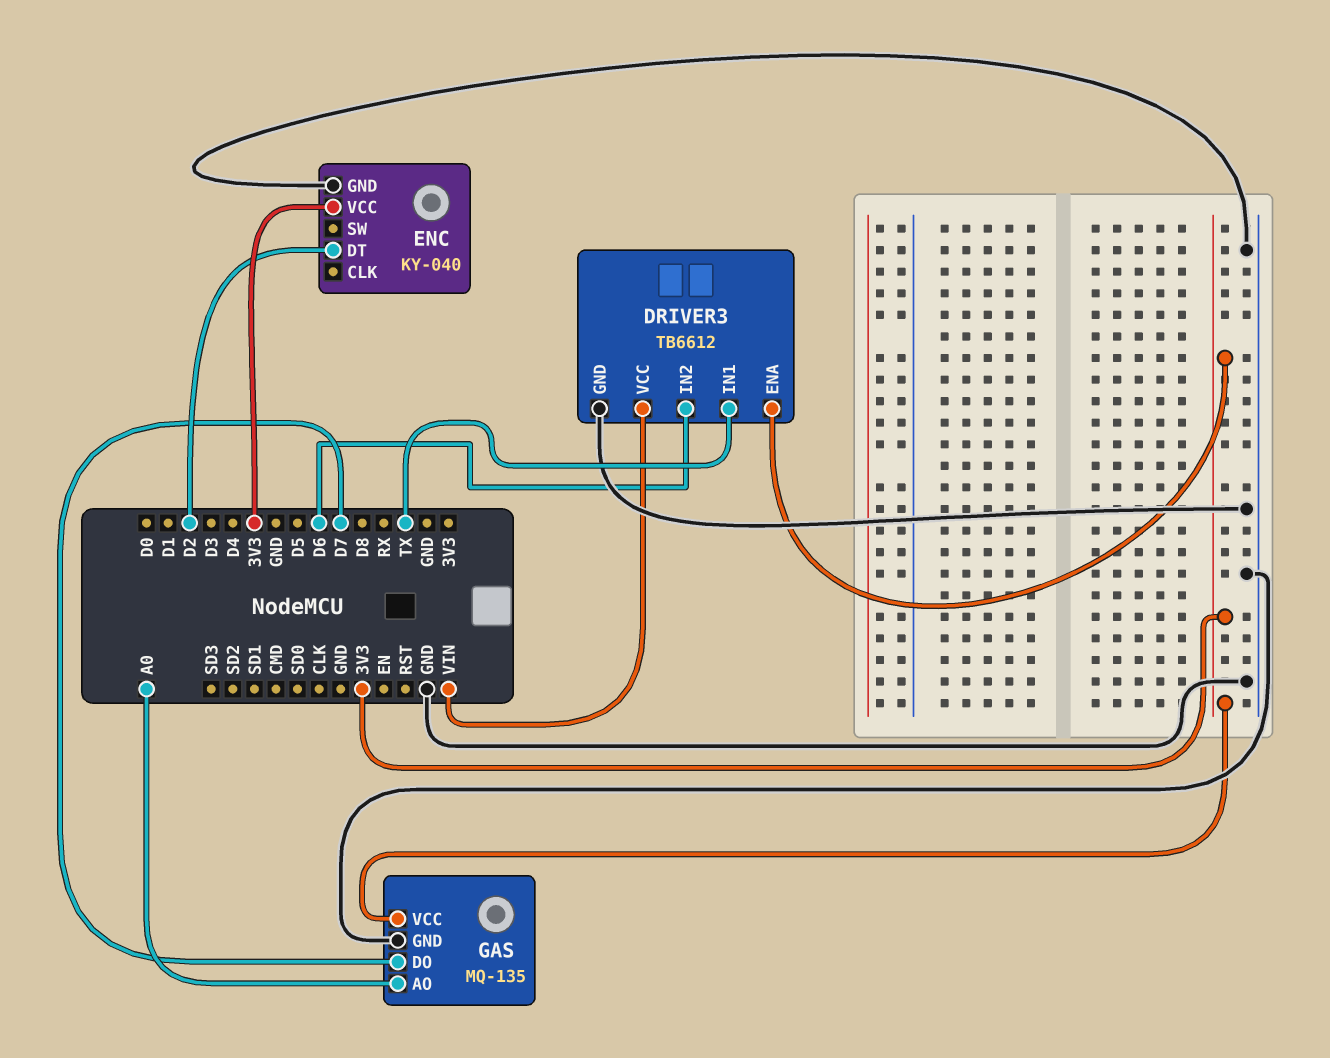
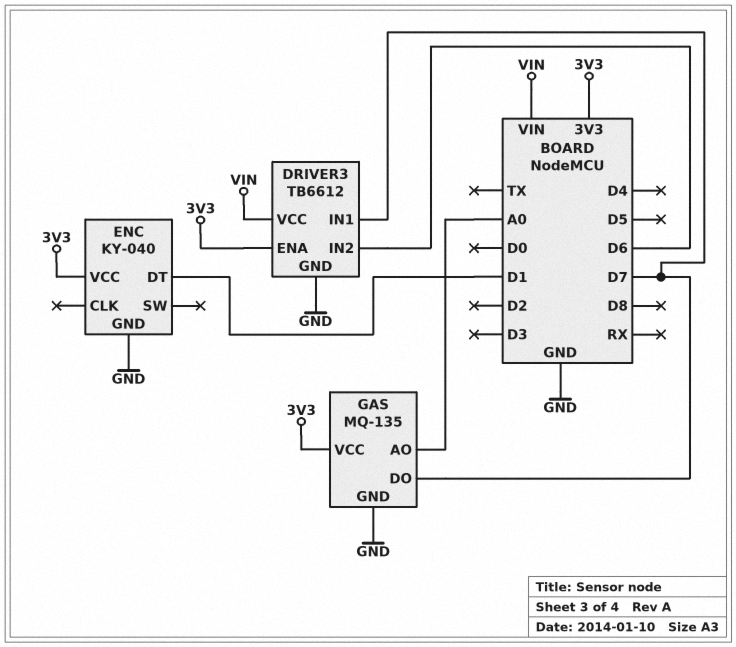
DRIVER3 pin IN1: TX -> D7
ENC pin DT: D2 -> D1

